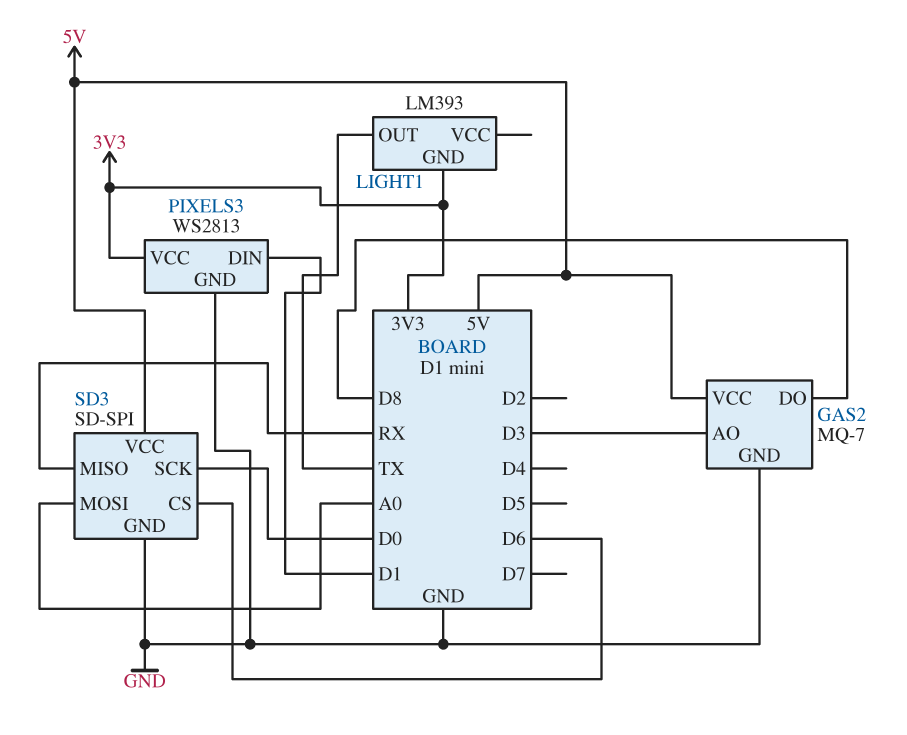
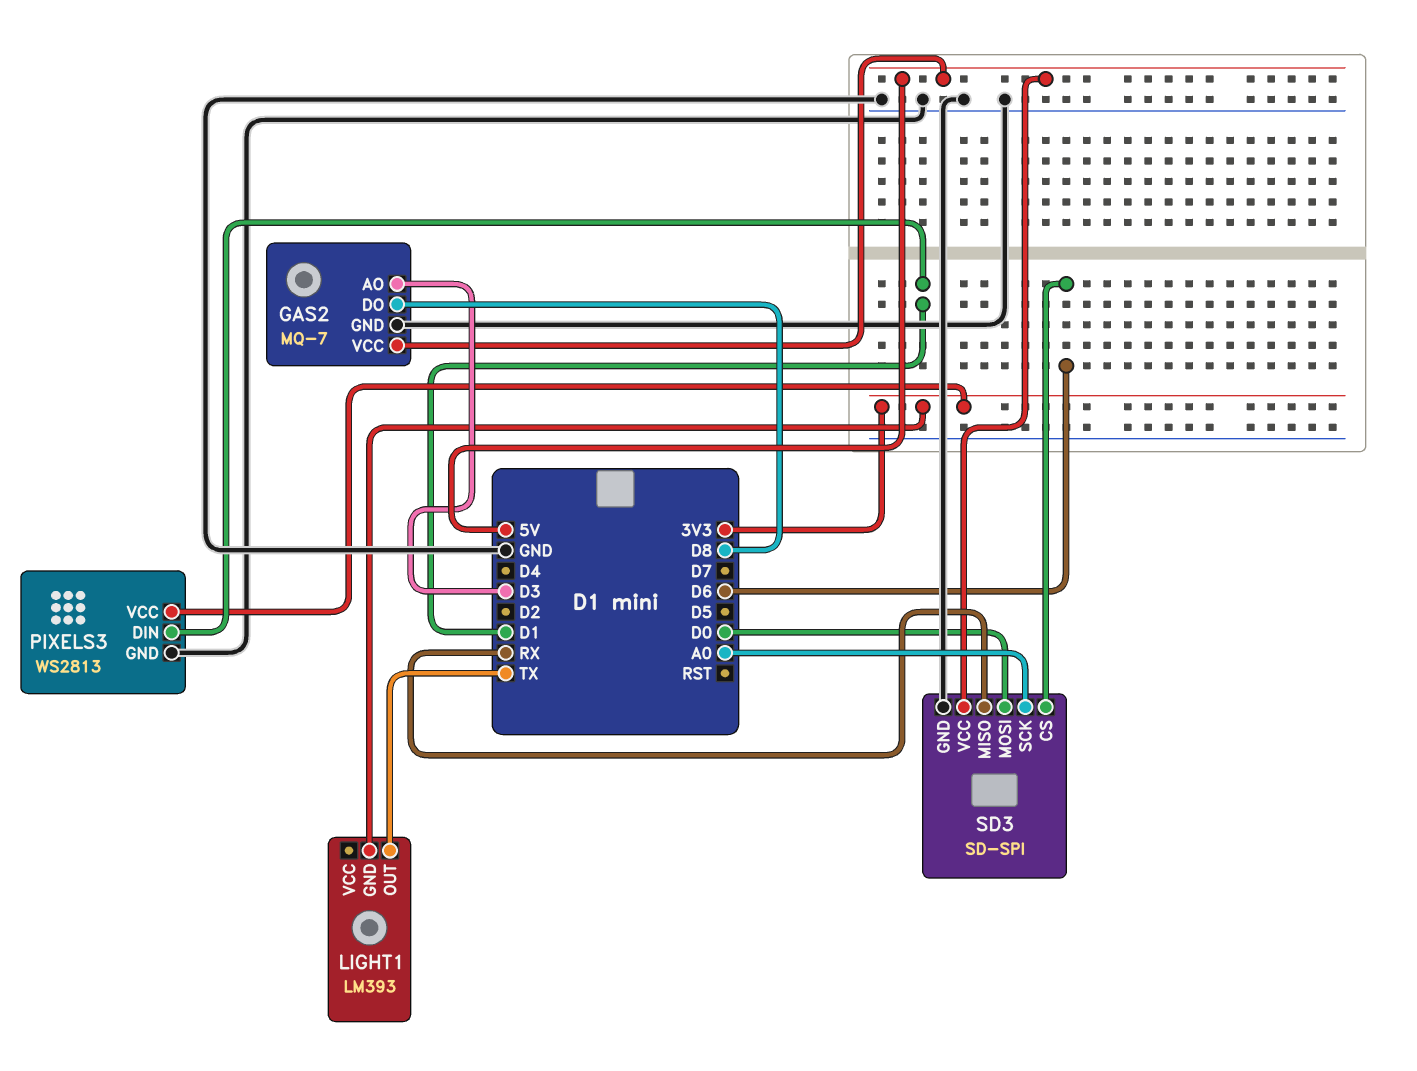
SD3 pin MOSI: A0 -> D0
SD3 pin SCK: D0 -> A0

